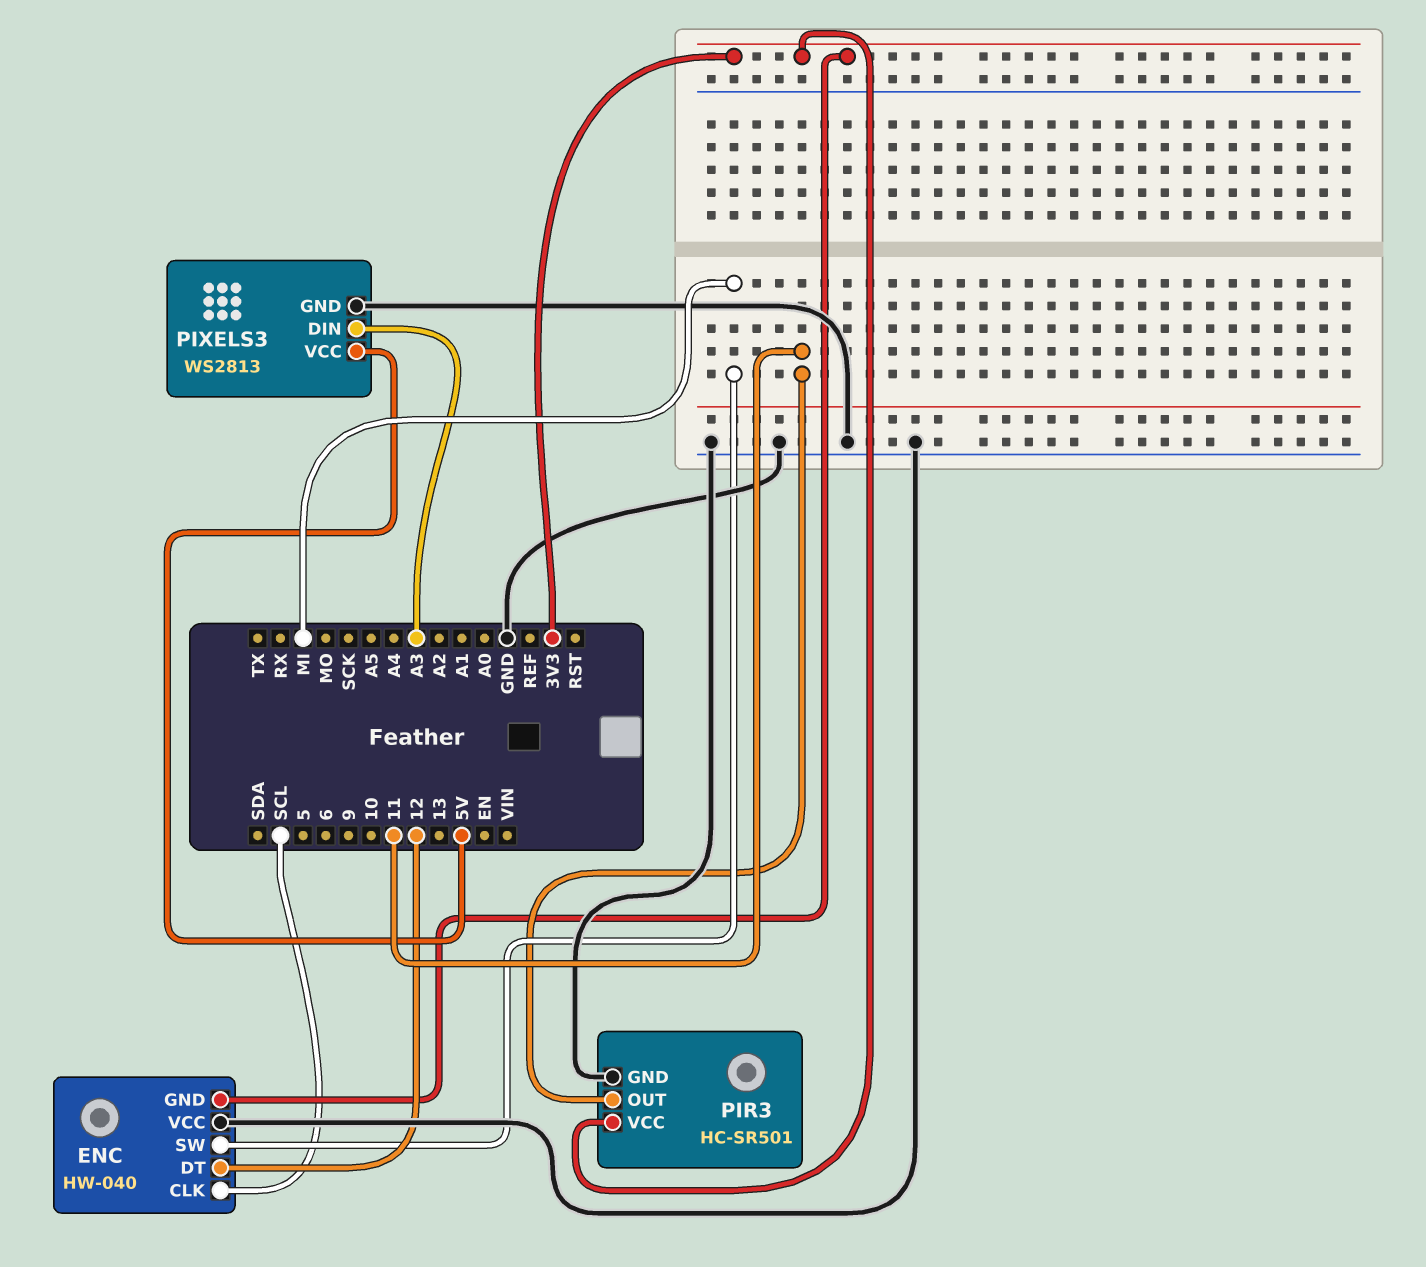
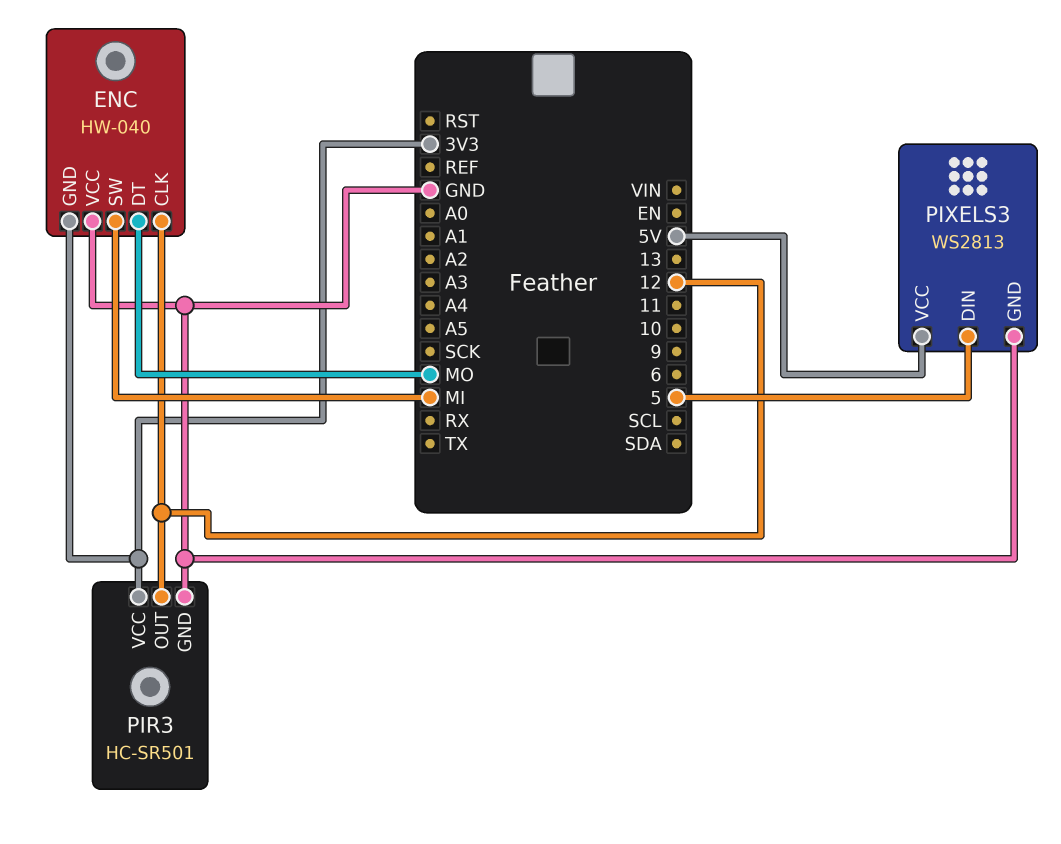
ENC pin CLK: SCL -> 12
ENC pin DT: 12 -> MO
PIR3 pin OUT: 11 -> 12
PIXELS3 pin DIN: A3 -> 5

